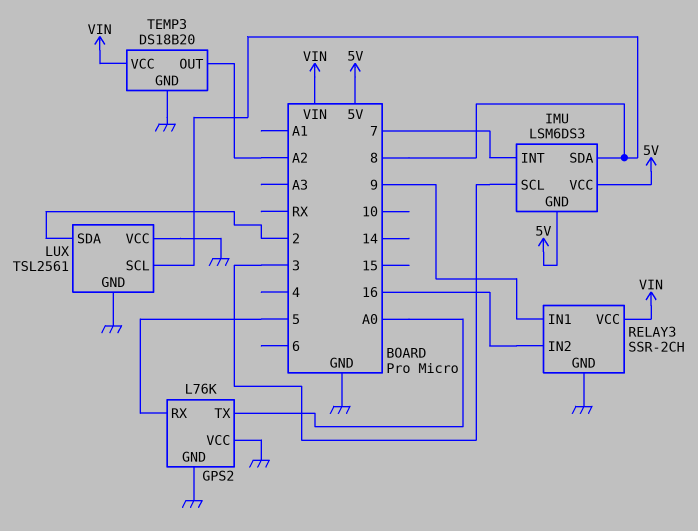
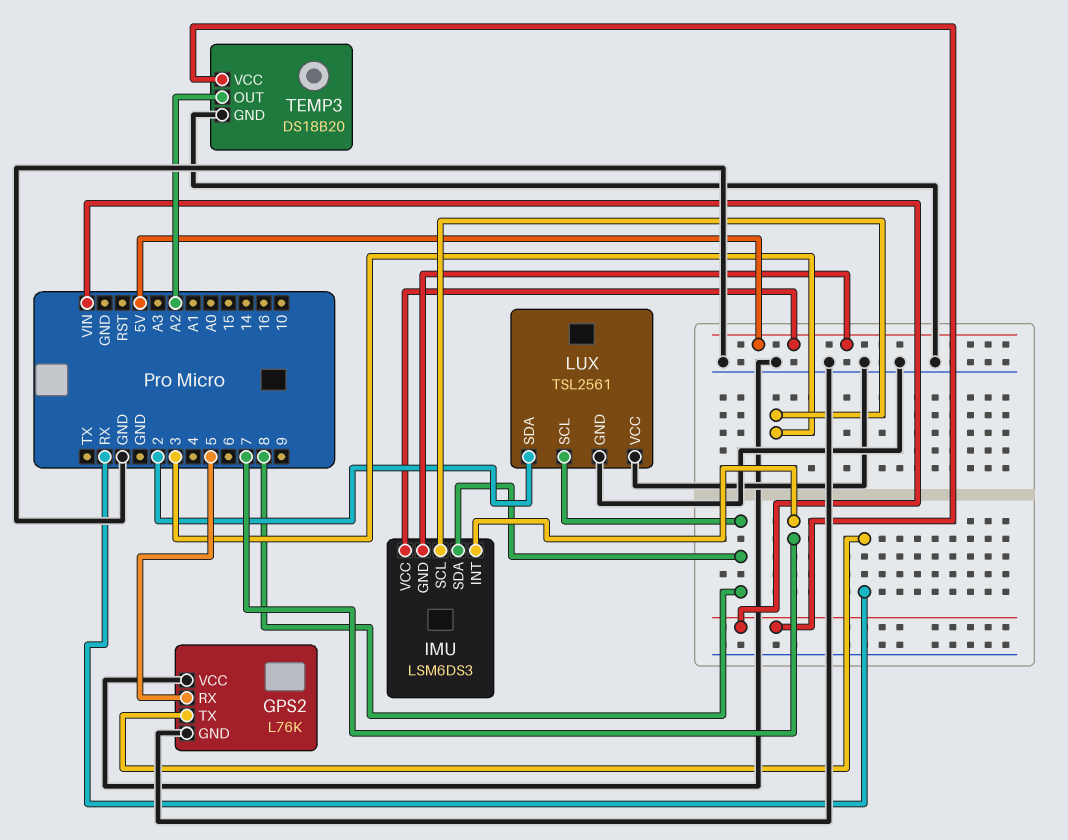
GPS2 pin TX: A0 -> RX
RELAY3: SSR-2CH -> none
RELAY3 pin GND: GND -> none
RELAY3 pin IN1: 9 -> none
RELAY3 pin IN2: 16 -> none
RELAY3 pin VCC: VIN -> none

